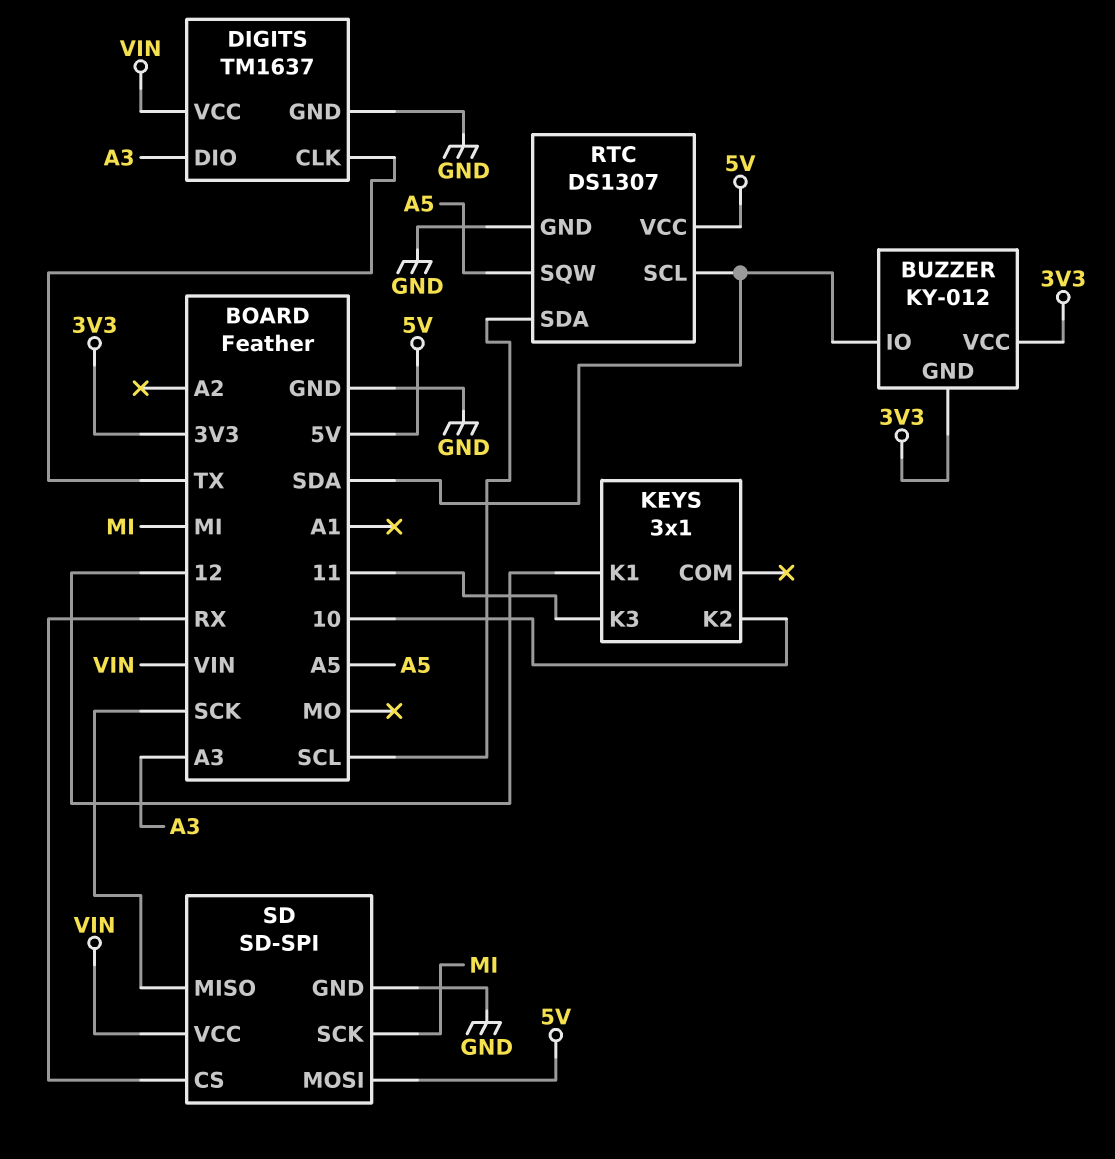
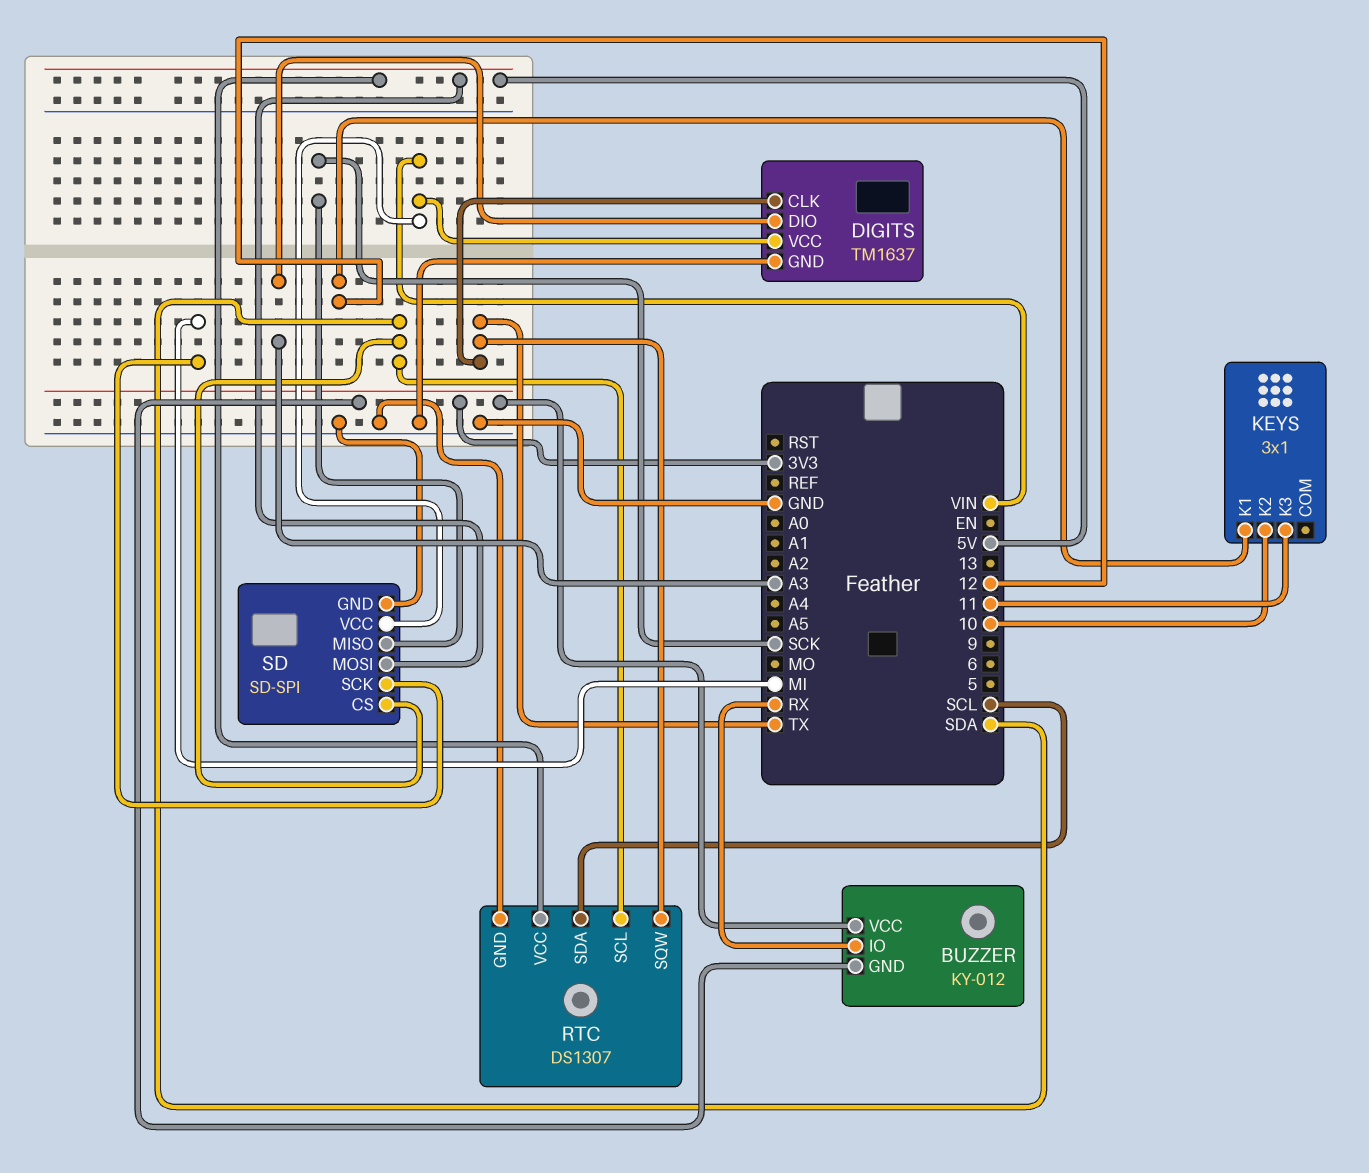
BUZZER pin IO: SDA -> RX
RTC pin SQW: A5 -> TX
SD pin CS: RX -> SDA

